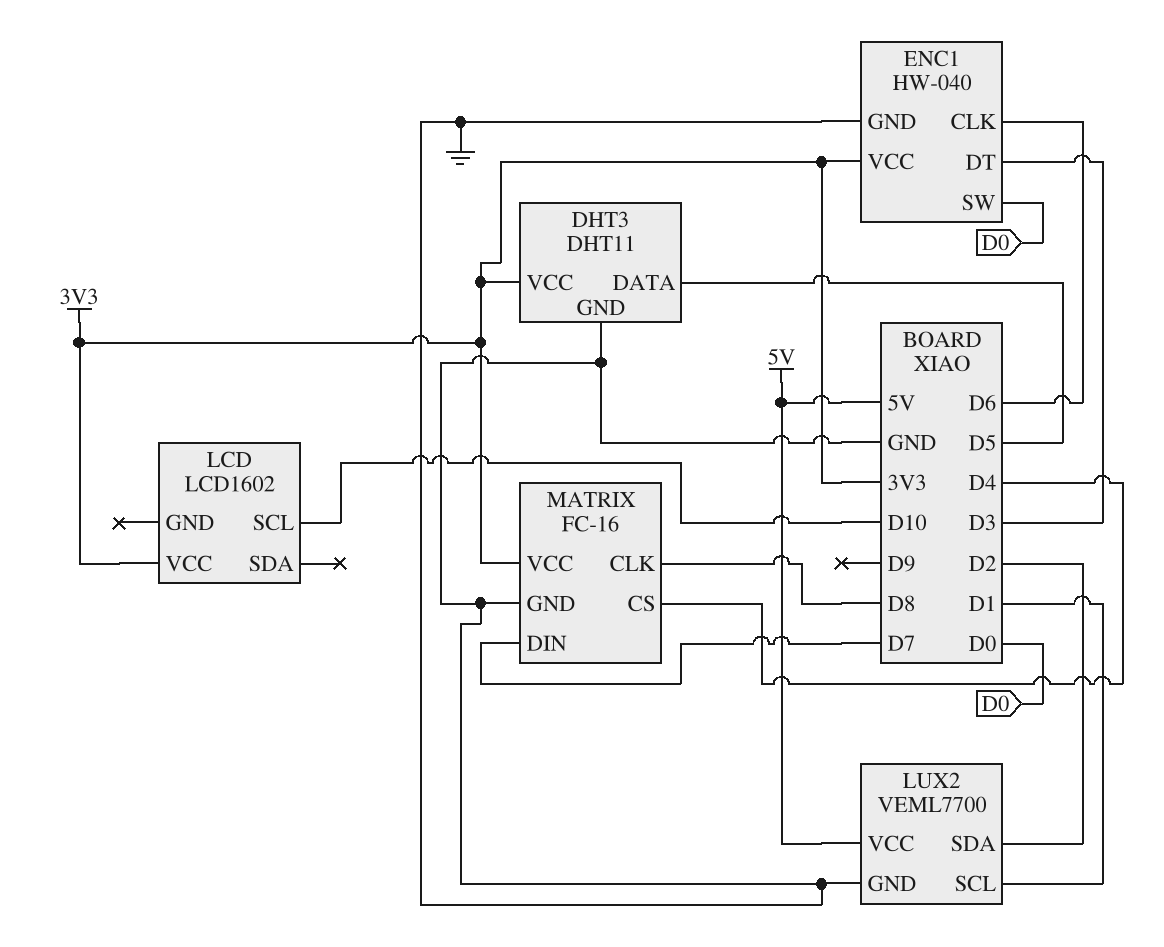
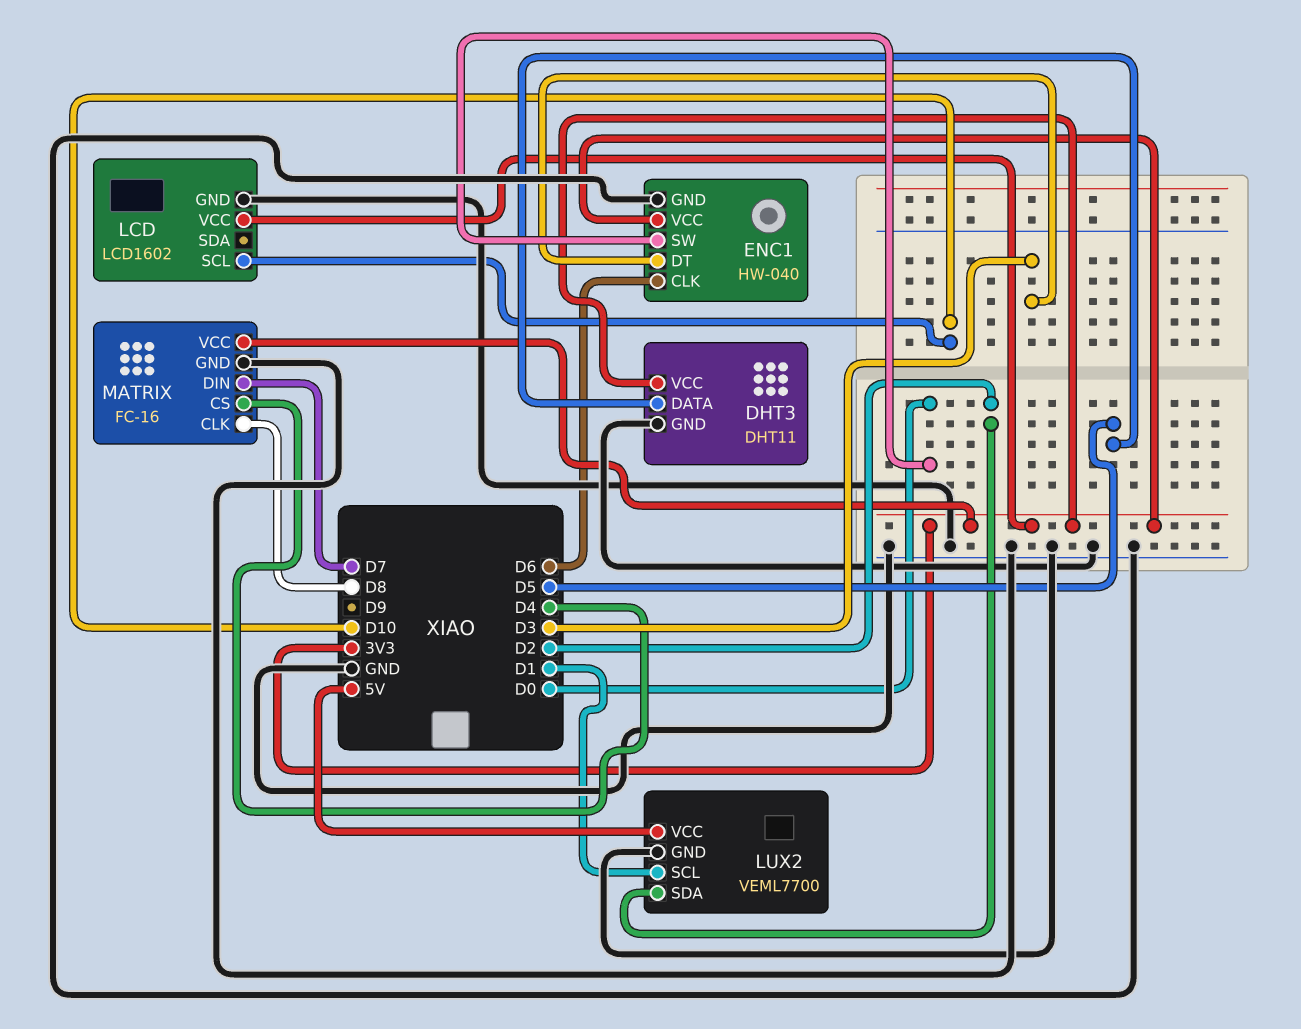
LCD pin GND: none -> GND

